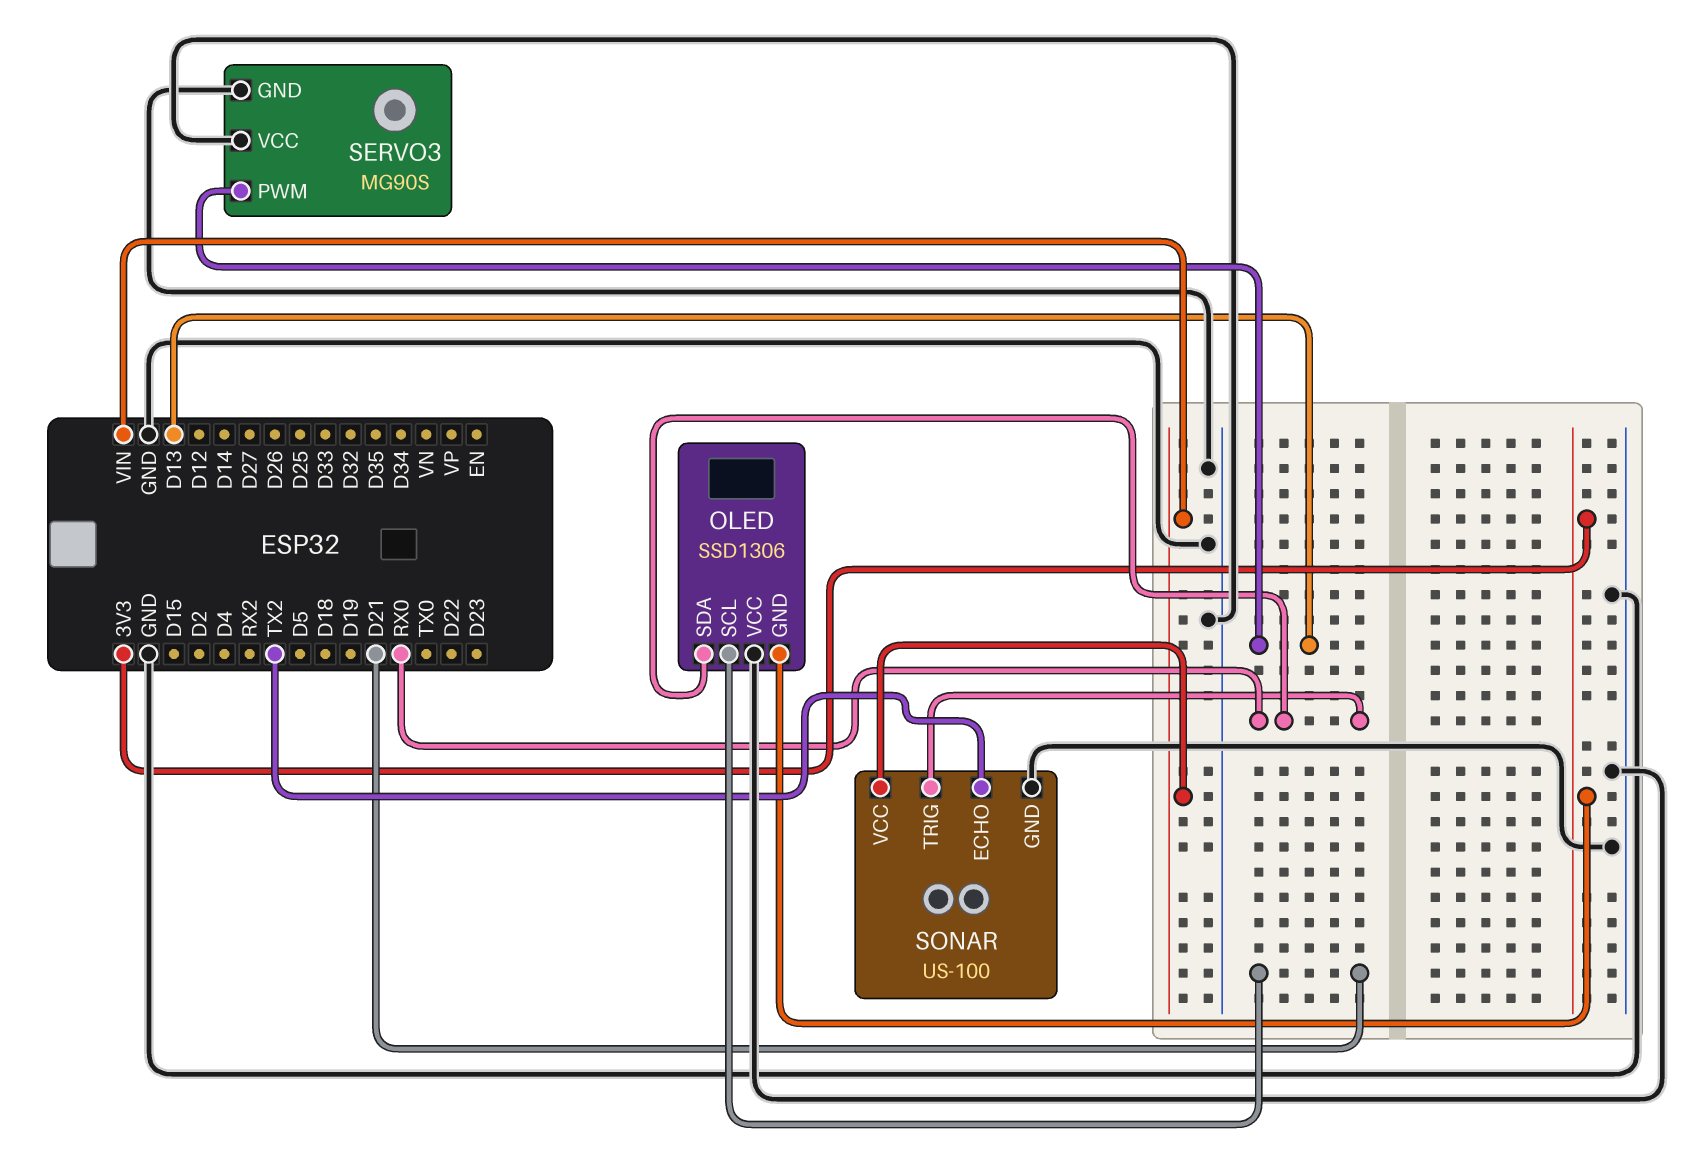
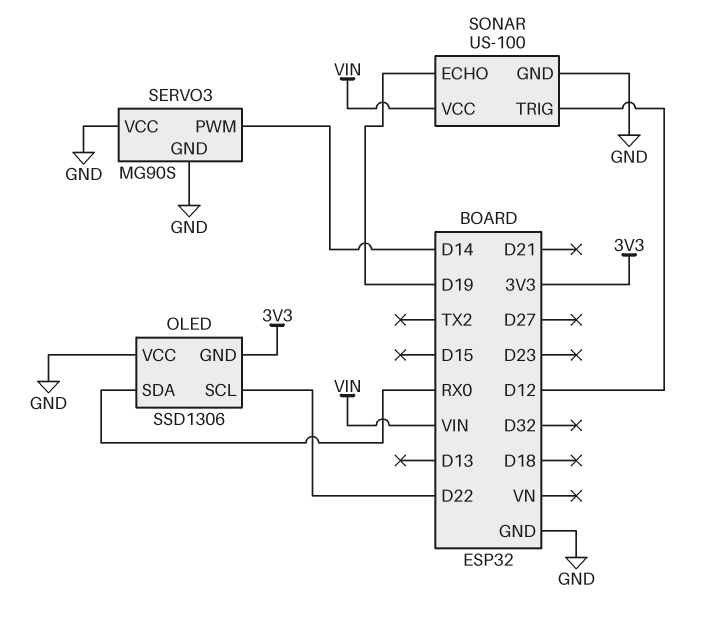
OLED pin SCL: D21 -> D22
SERVO3 pin PWM: D13 -> D14
SONAR pin ECHO: TX2 -> D19
SONAR pin TRIG: RX0 -> D12

